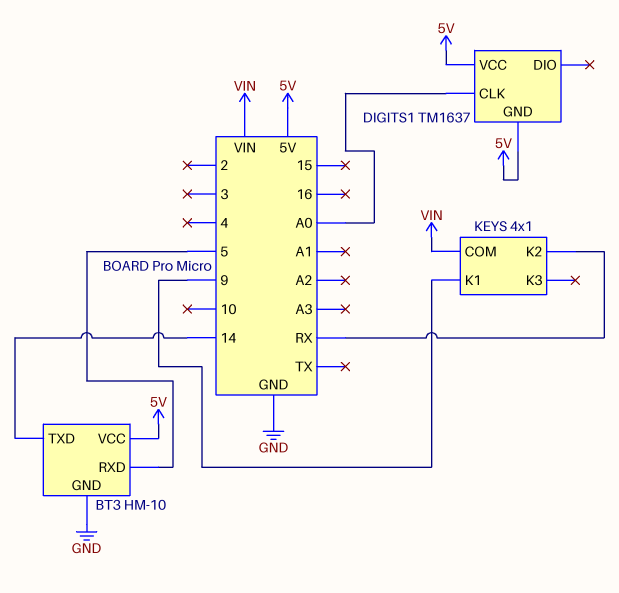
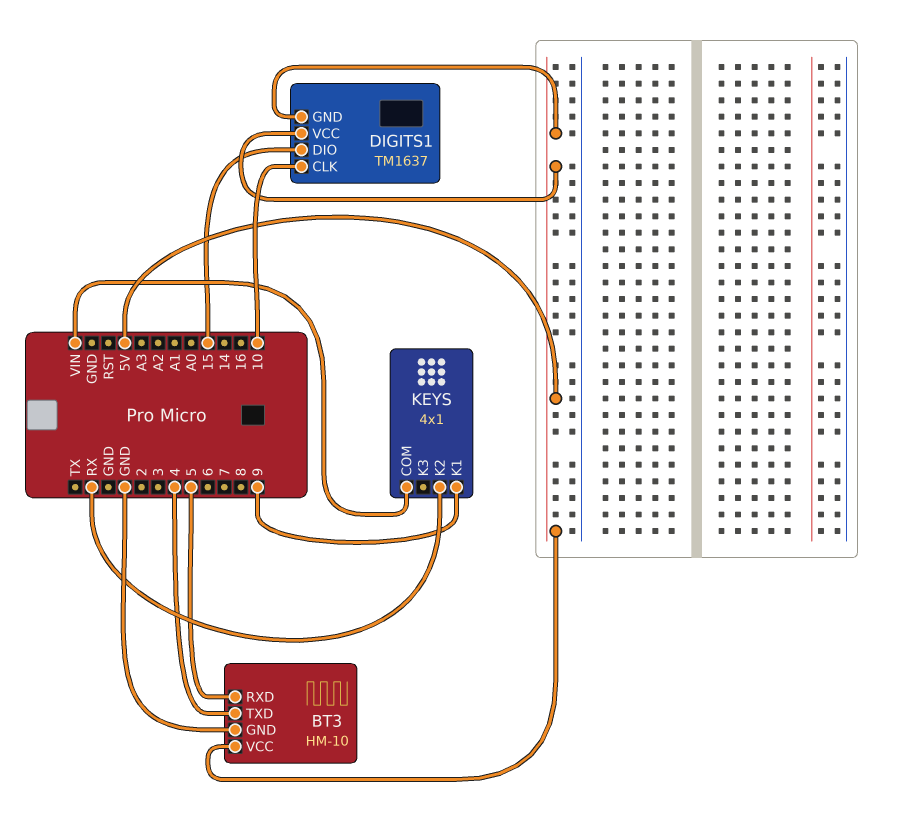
BT3 pin TXD: 14 -> 4
DIGITS1 pin CLK: A0 -> 10
DIGITS1 pin DIO: none -> 15

